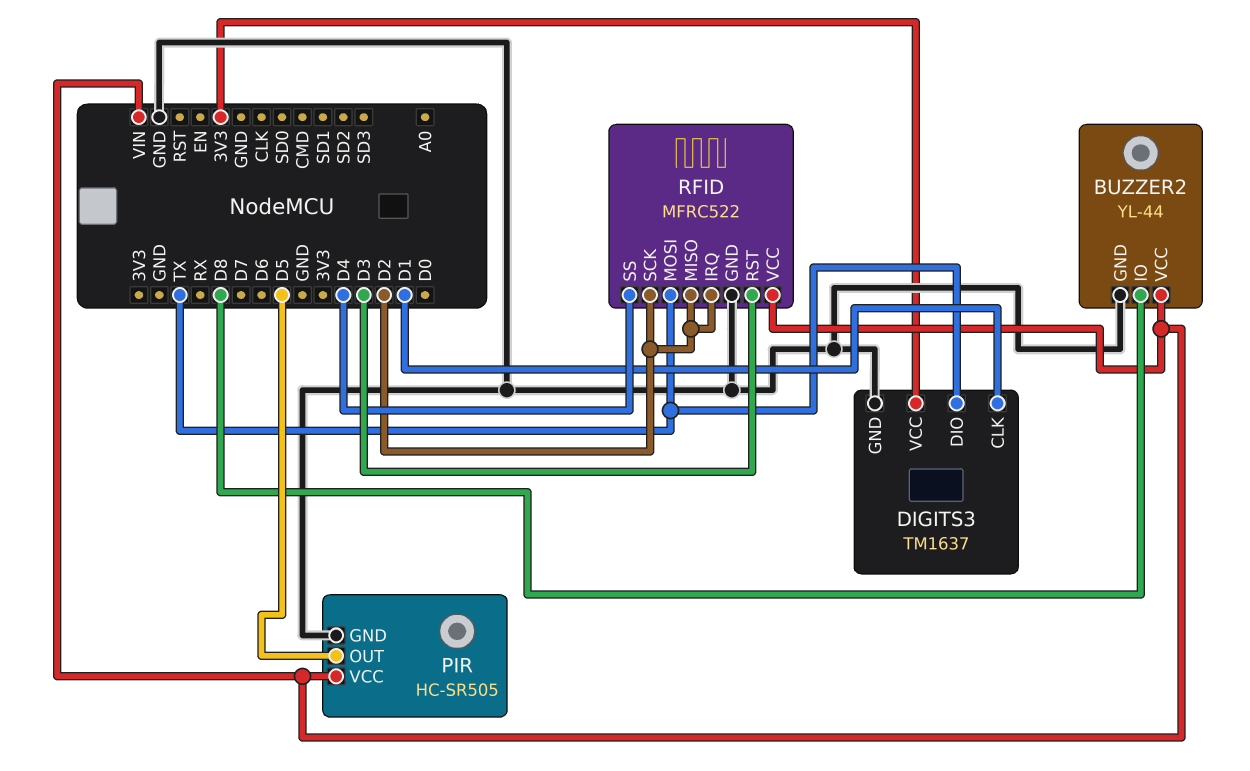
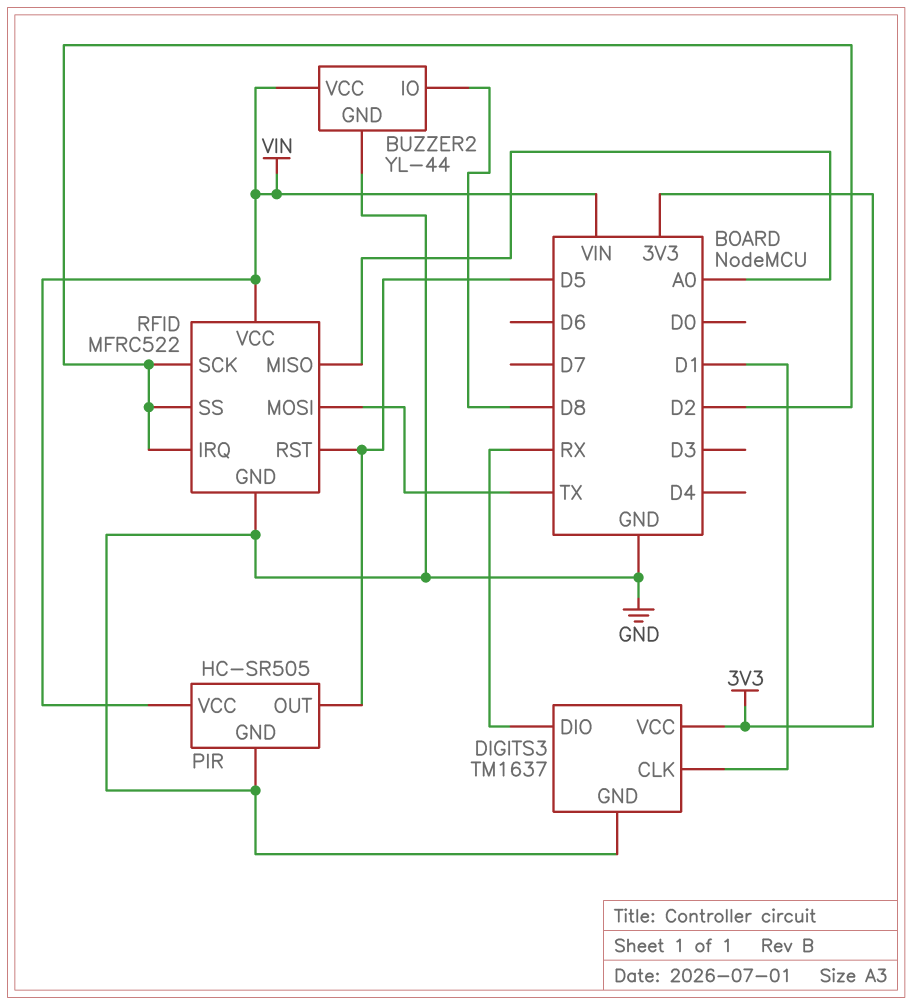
DIGITS3 pin DIO: TX -> RX
RFID pin MISO: D2 -> A0
RFID pin RST: D3 -> D5
RFID pin SS: D4 -> D2

